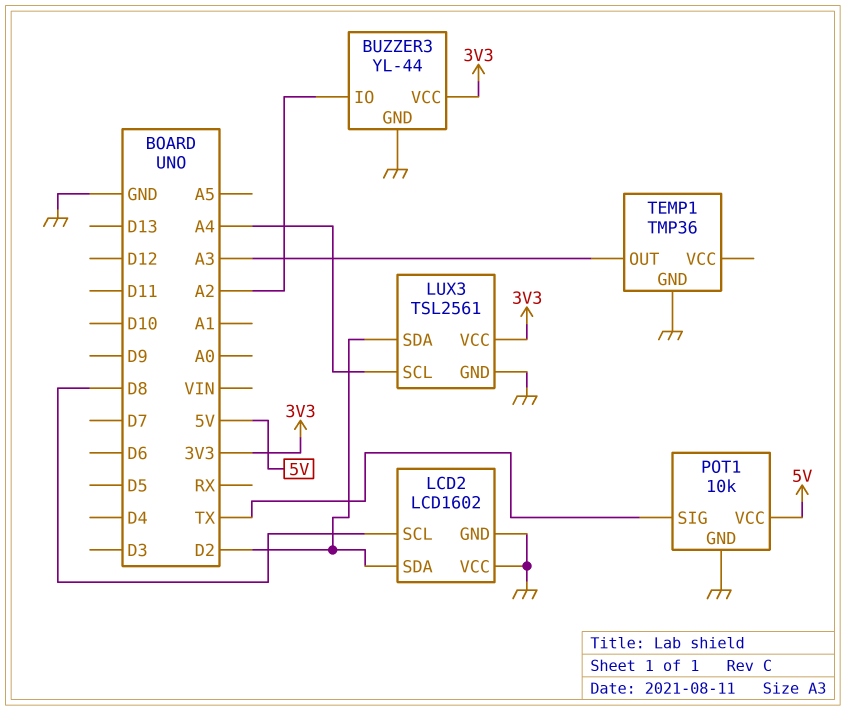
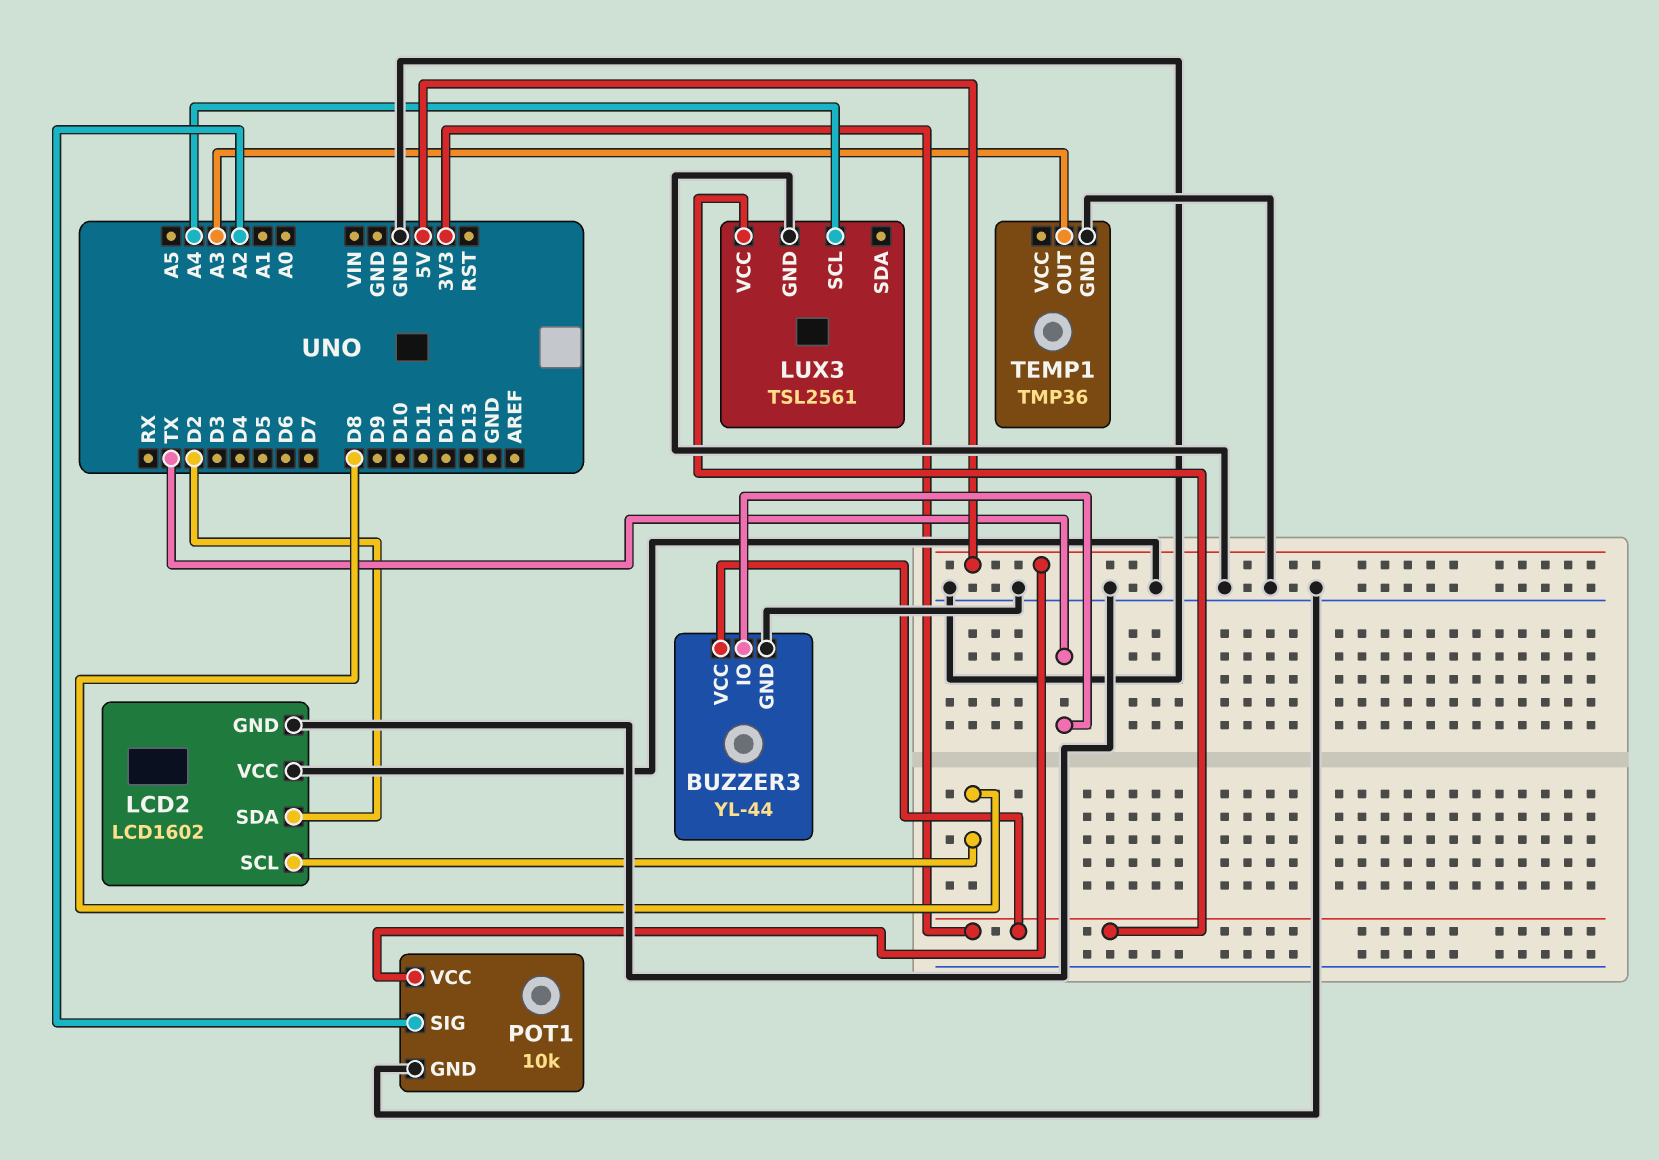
BUZZER3 pin IO: A2 -> TX
LUX3 pin SDA: D2 -> none
POT1 pin SIG: TX -> A2

